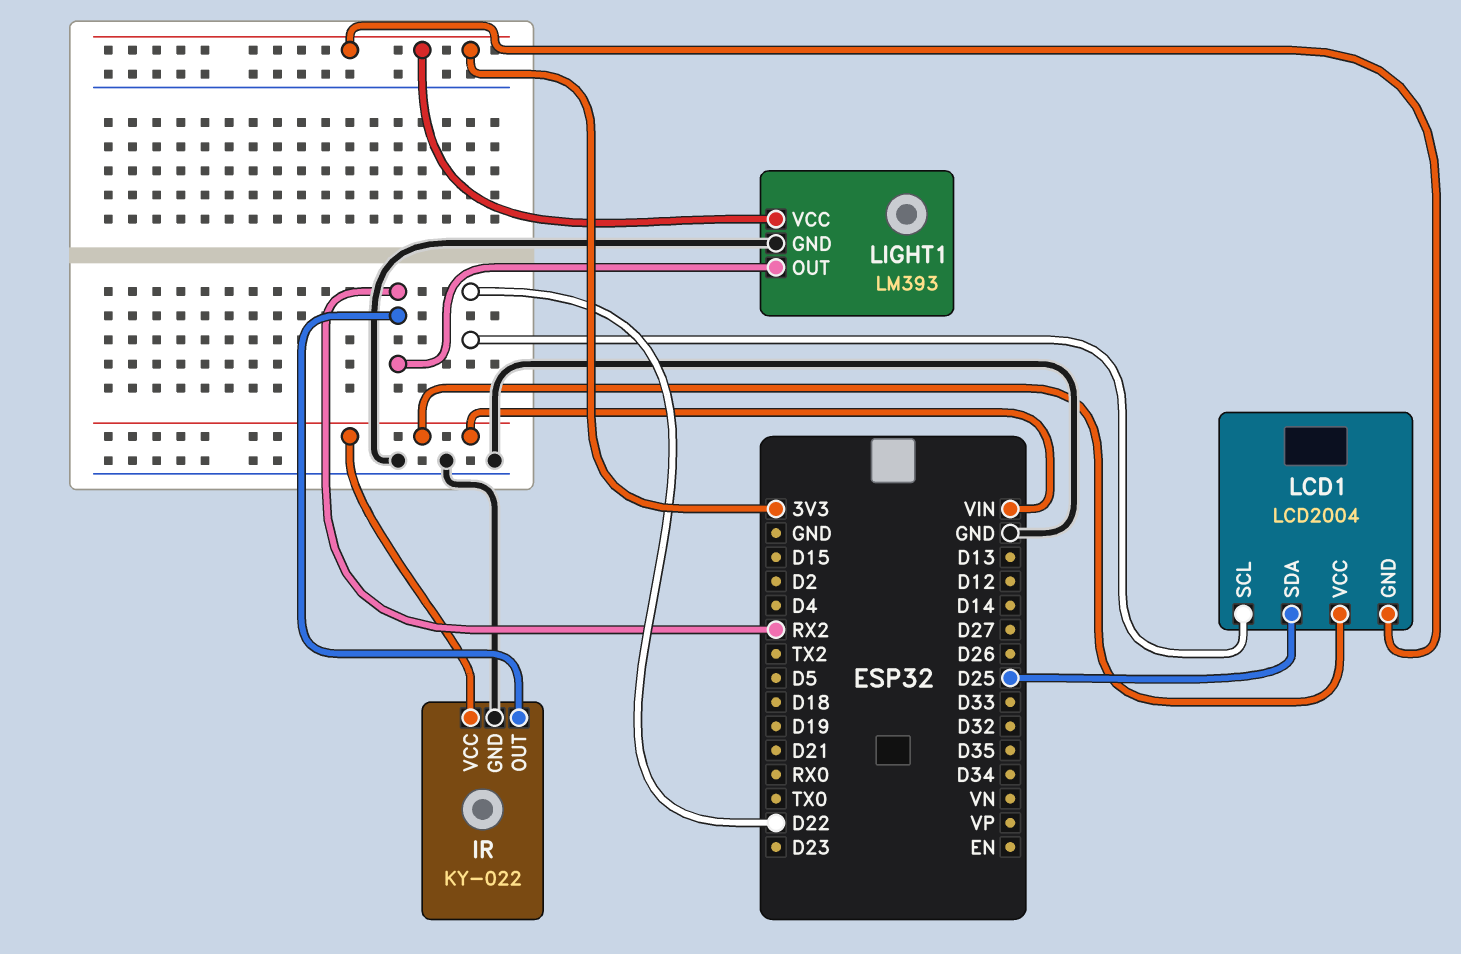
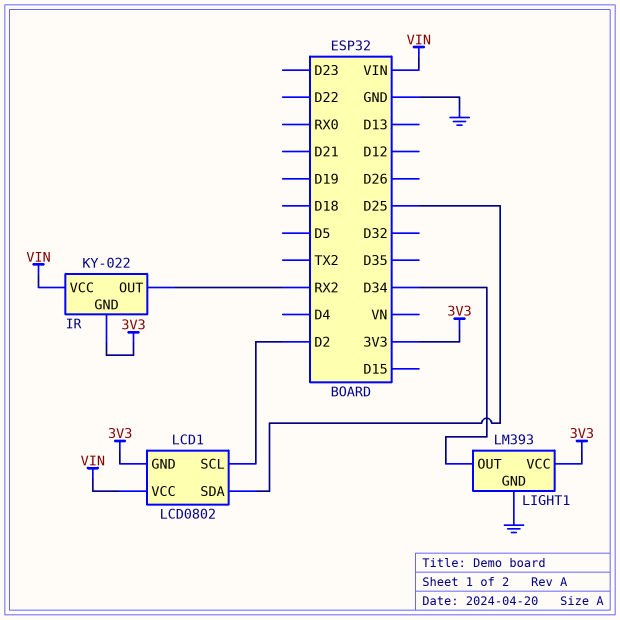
IR pin GND: GND -> 3V3
LCD1: LCD2004 -> LCD0802
LCD1 pin SCL: D22 -> D2
LIGHT1 pin OUT: RX2 -> D34

